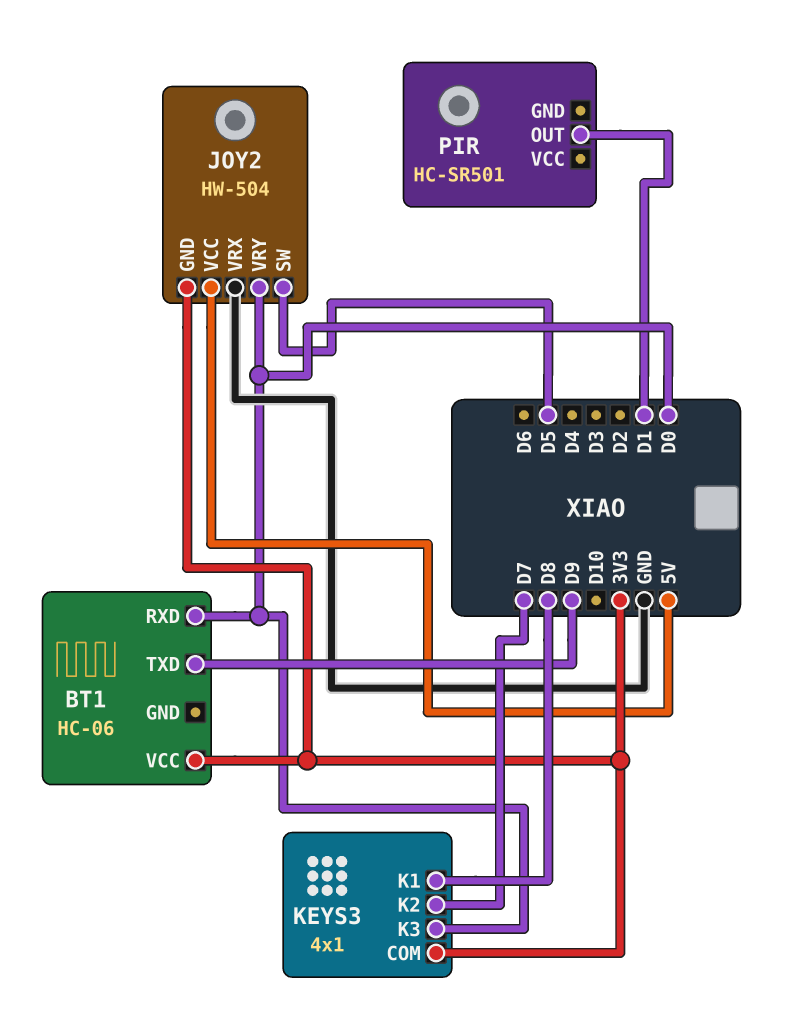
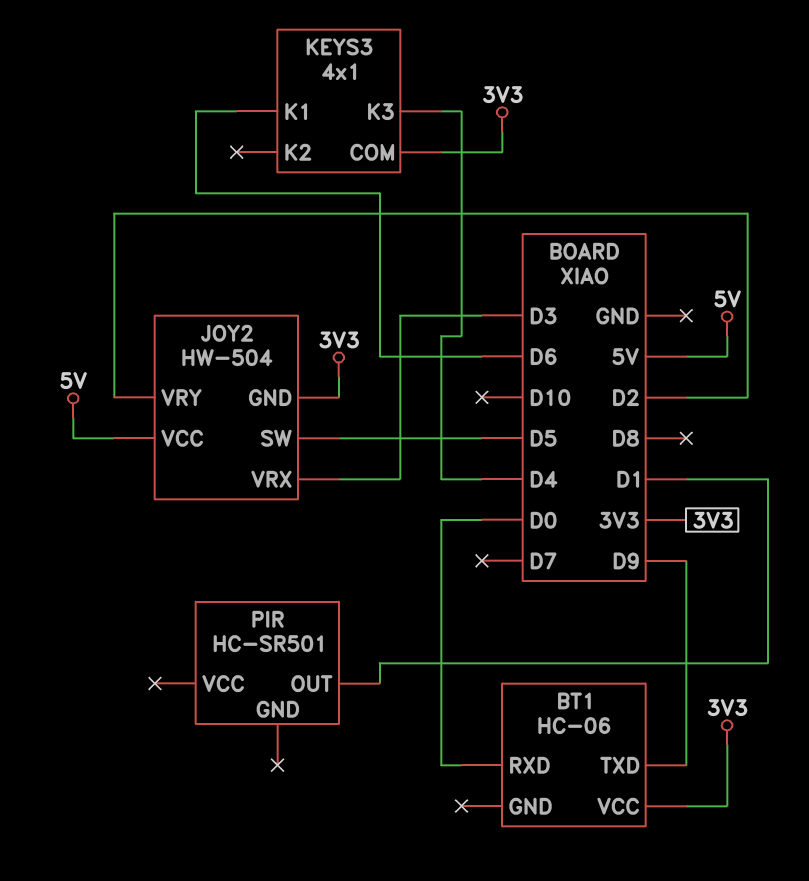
JOY2 pin VRX: GND -> D3
JOY2 pin VRY: D0 -> D2
KEYS3 pin K1: D8 -> D6
KEYS3 pin K2: D7 -> none
KEYS3 pin K3: D0 -> D4

